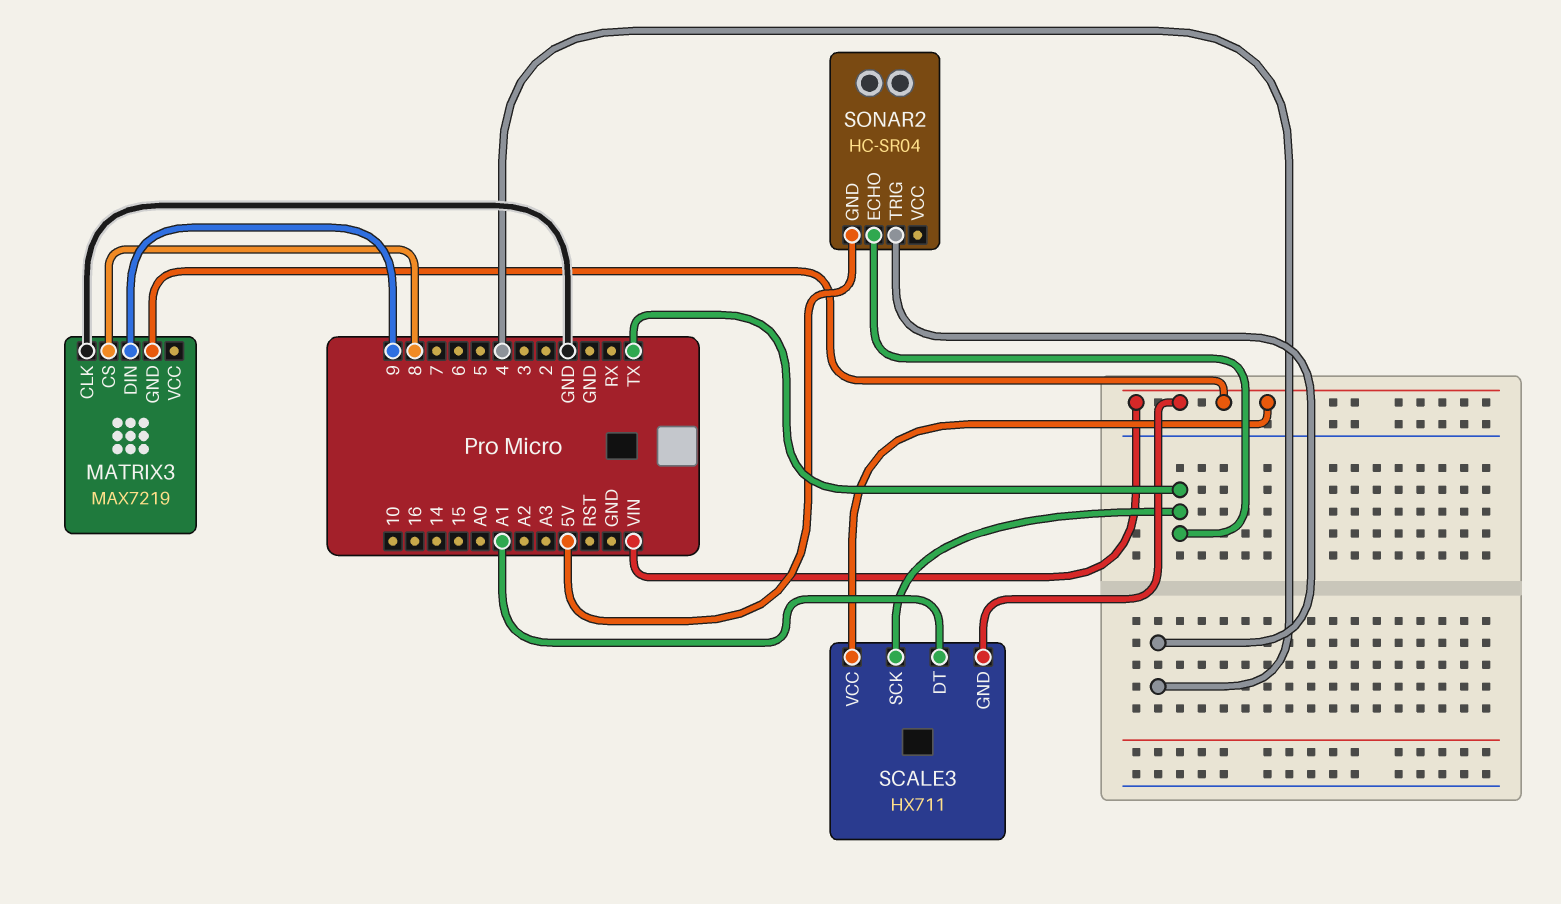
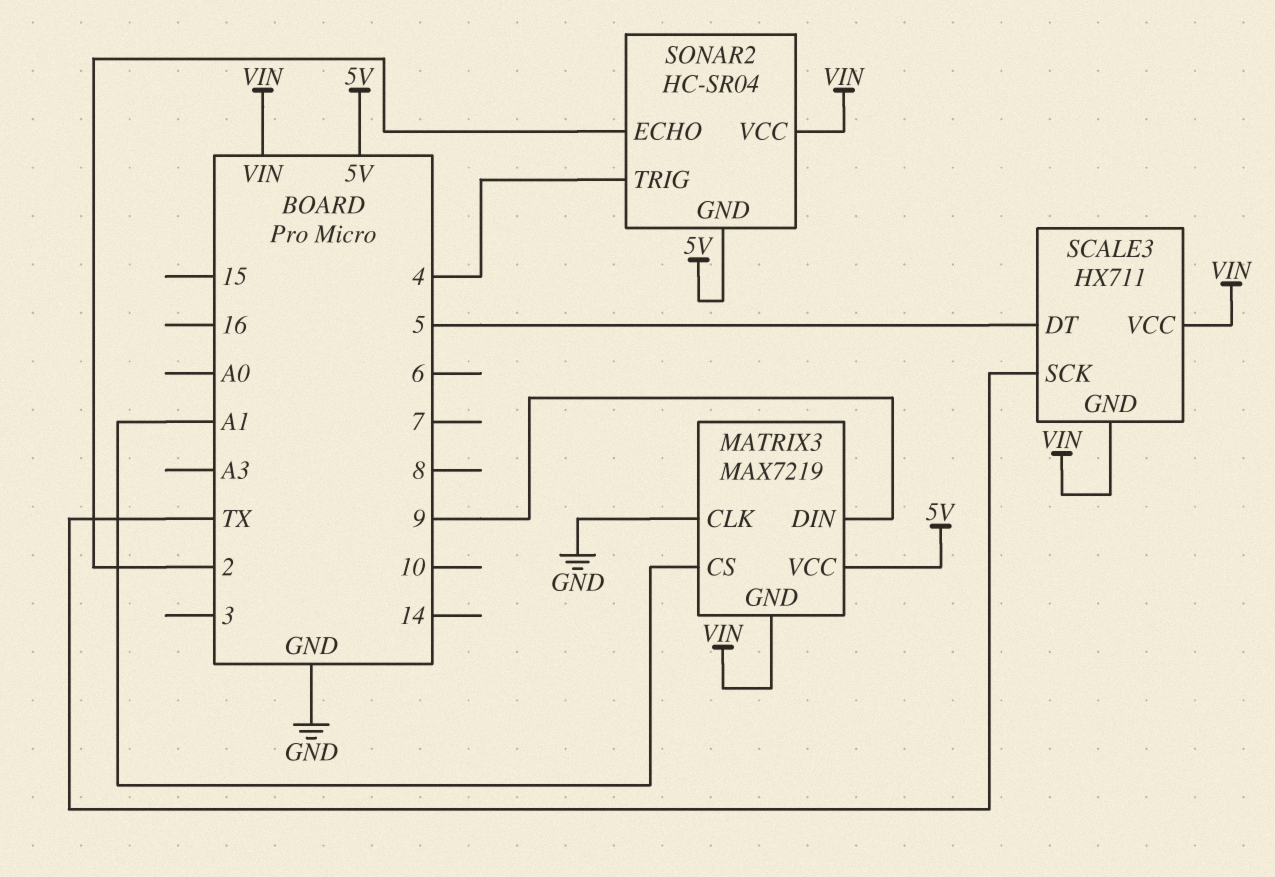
MATRIX3 pin CS: 8 -> A1
MATRIX3 pin VCC: none -> 5V
SCALE3 pin DT: A1 -> 5
SONAR2 pin ECHO: TX -> 2
SONAR2 pin VCC: none -> VIN

